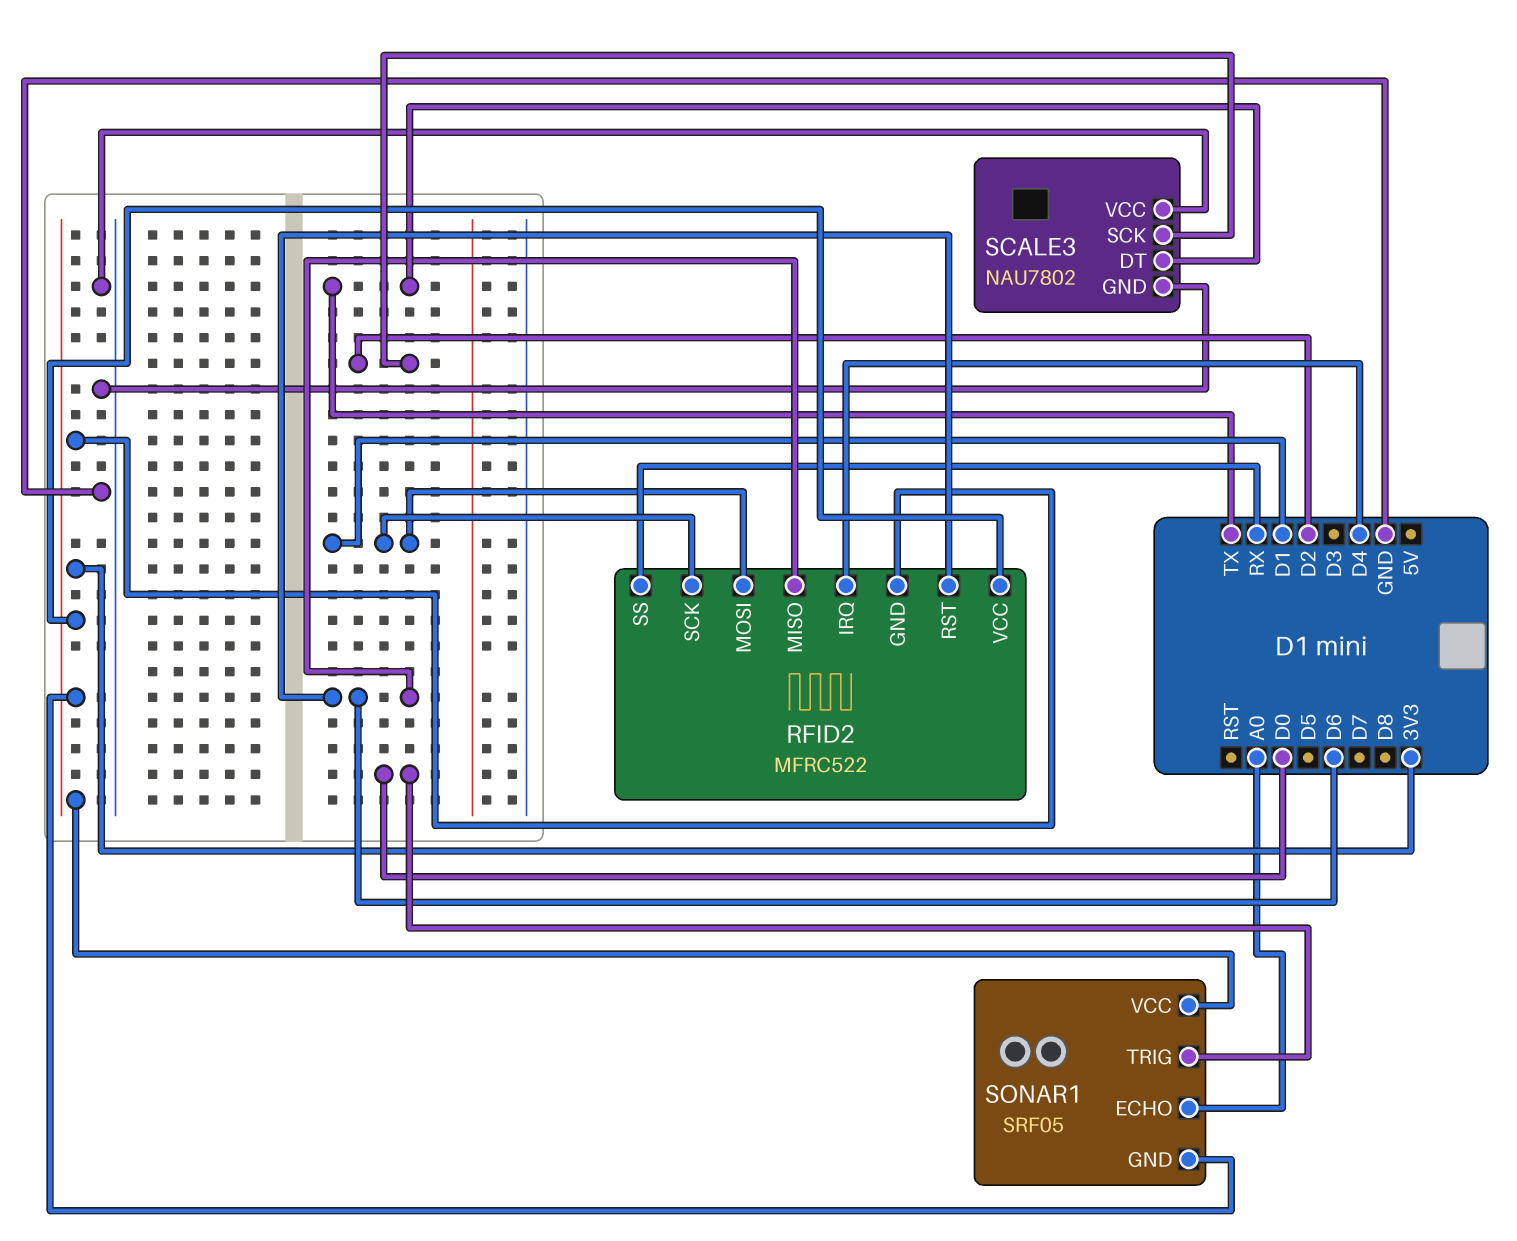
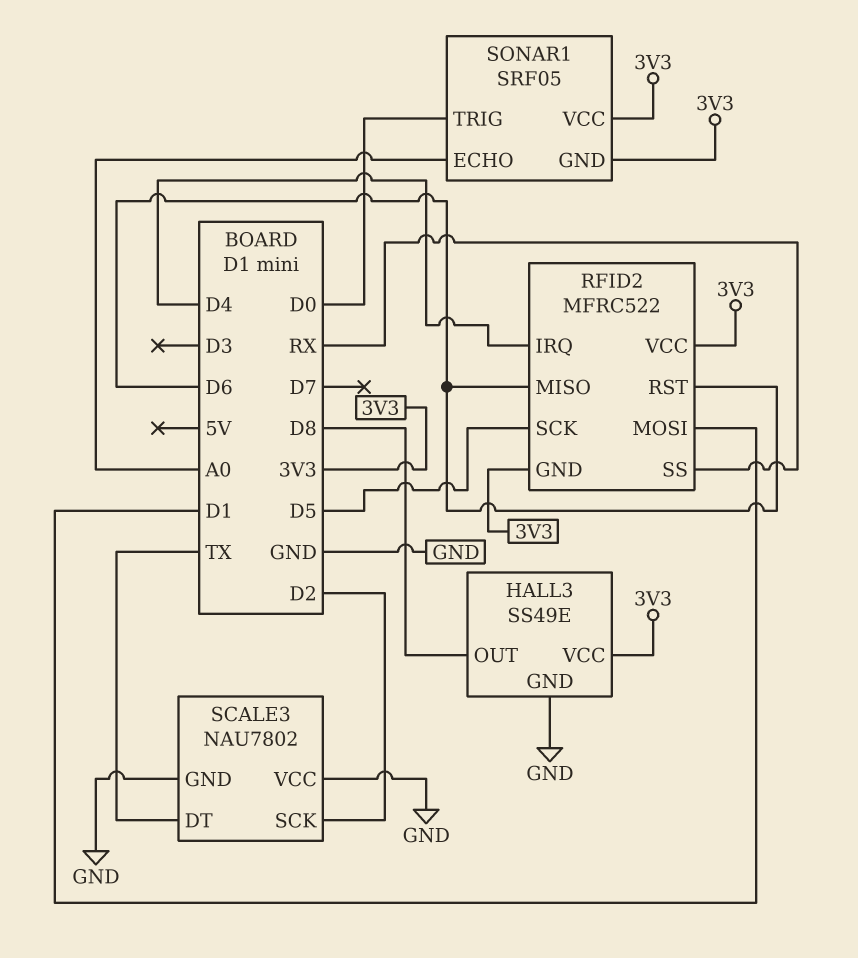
HALL3: none -> SS49E
HALL3 pin GND: none -> GND
HALL3 pin OUT: none -> D8
HALL3 pin VCC: none -> 3V3
RFID2 pin SCK: D1 -> D5

